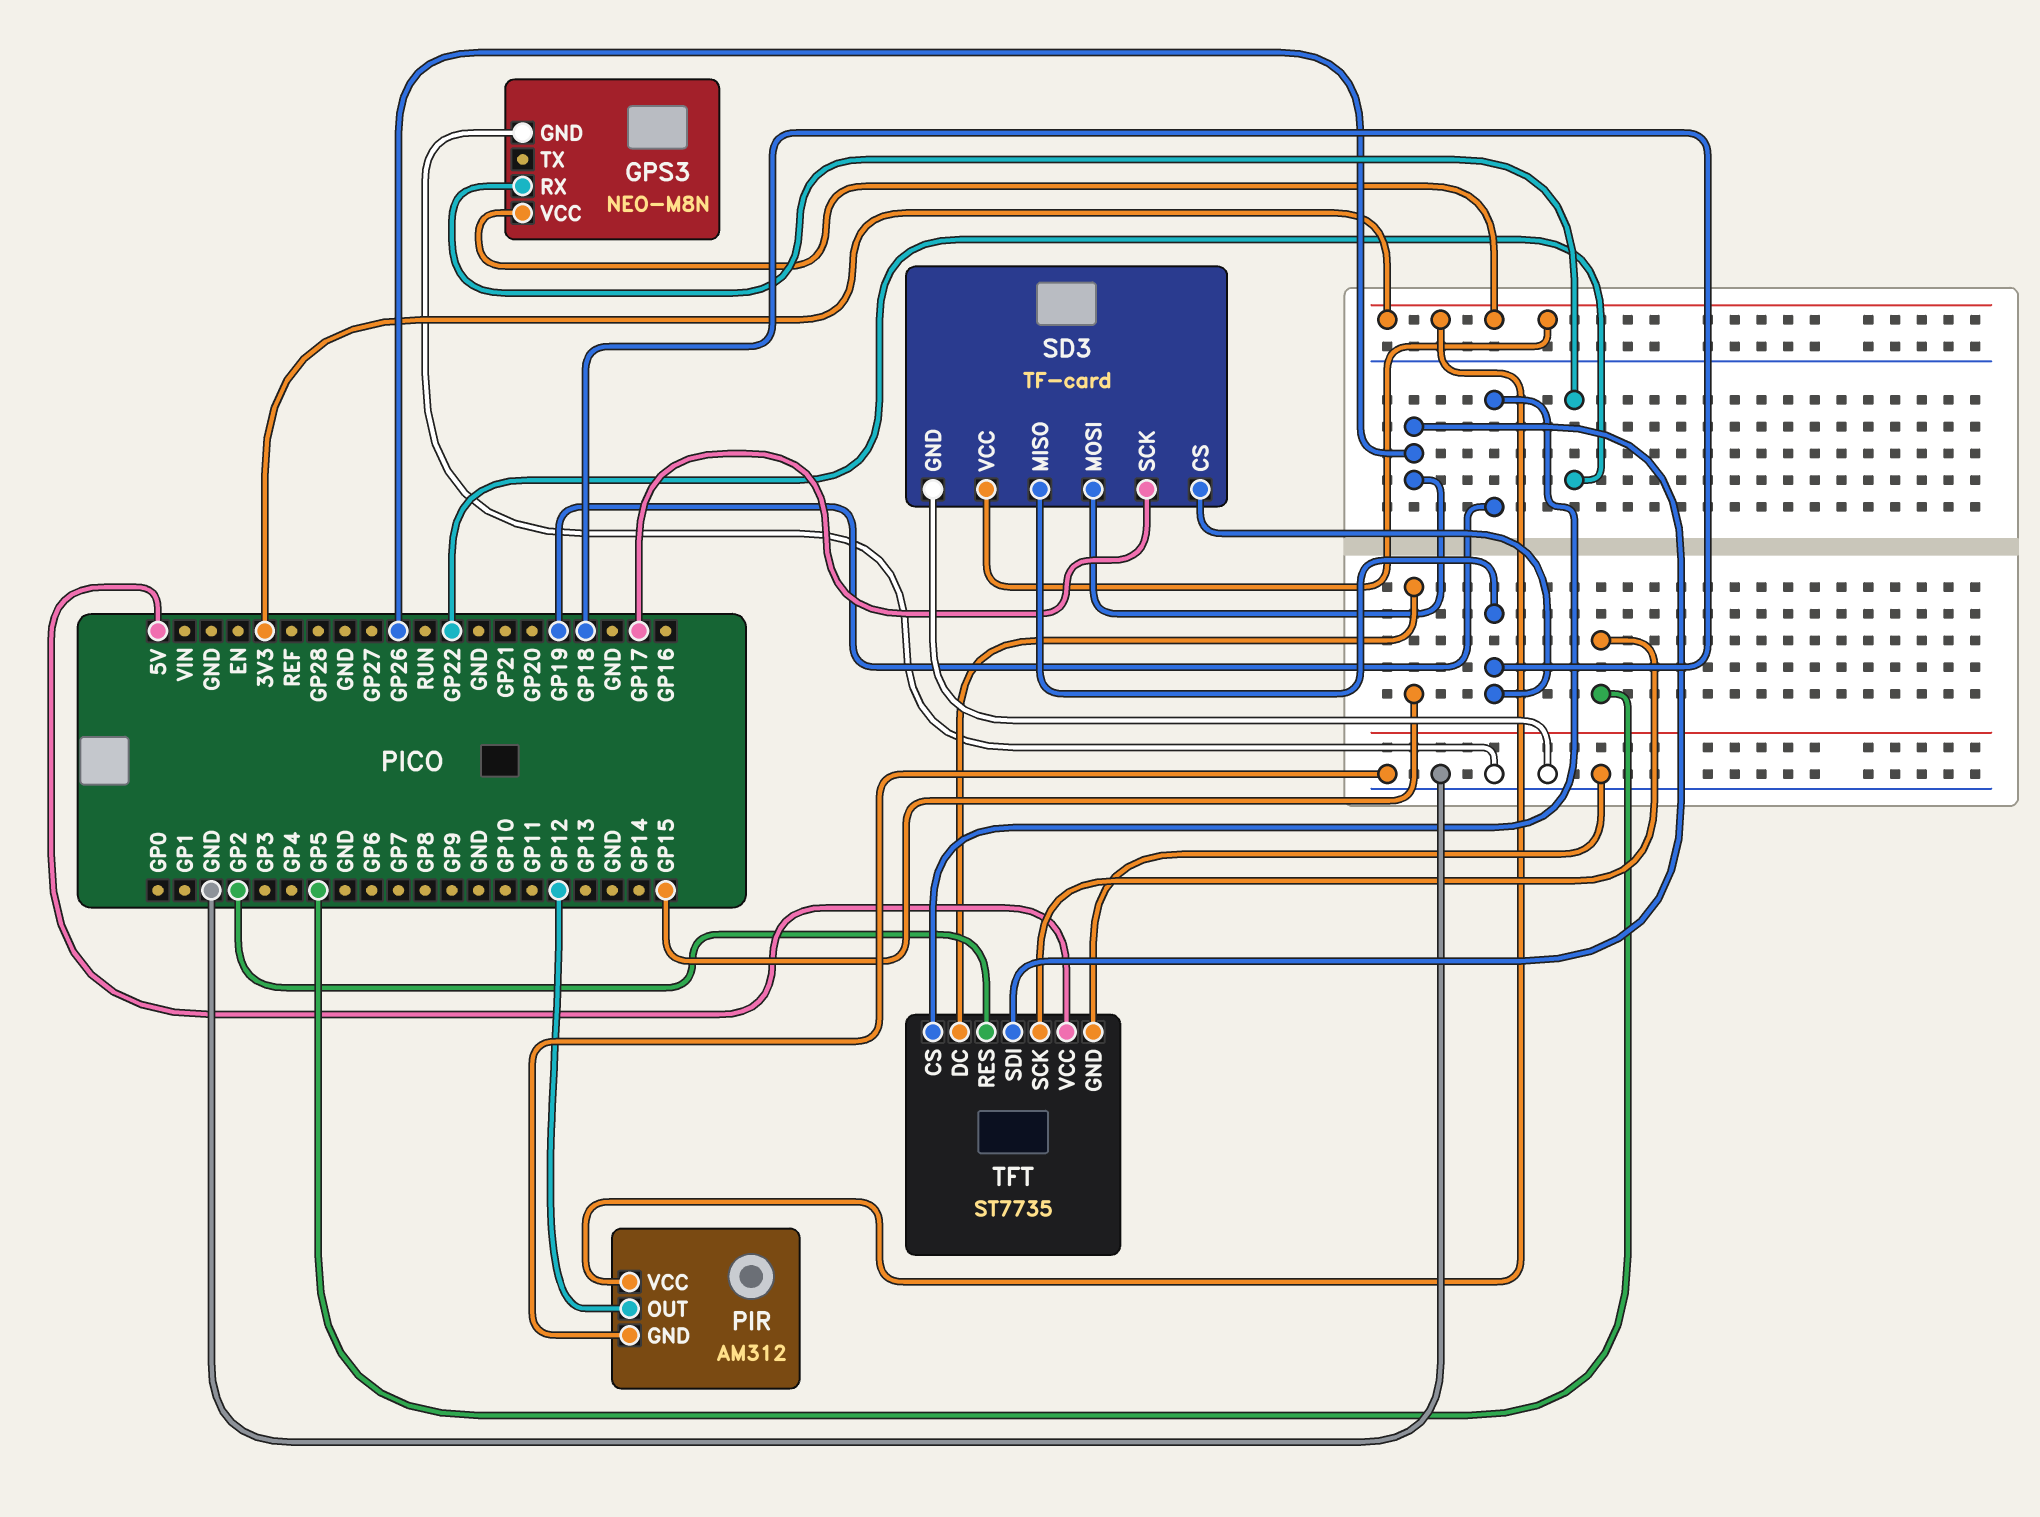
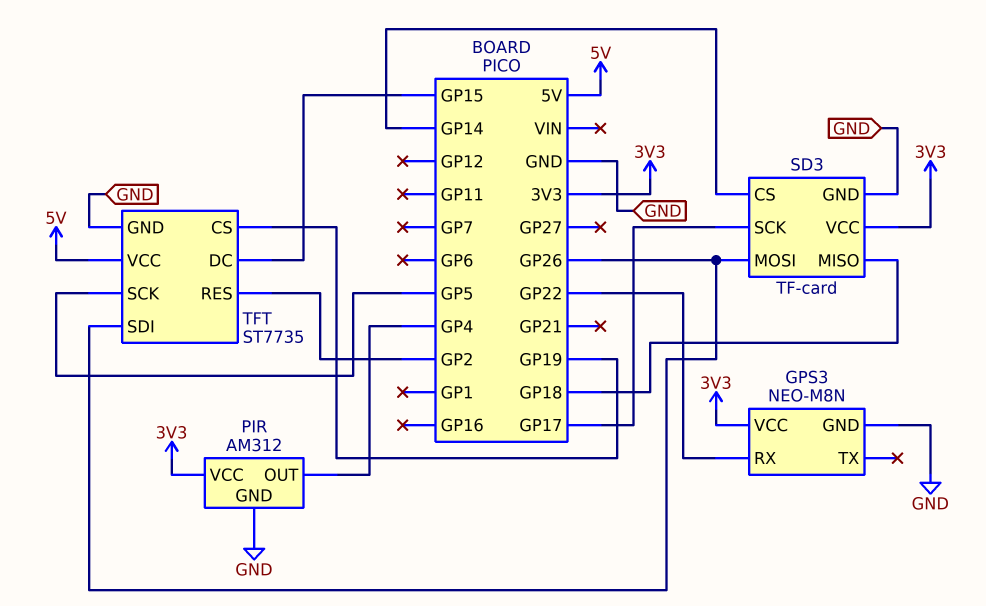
PIR pin OUT: GP12 -> GP4
SD3 pin CS: GP18 -> GP14

